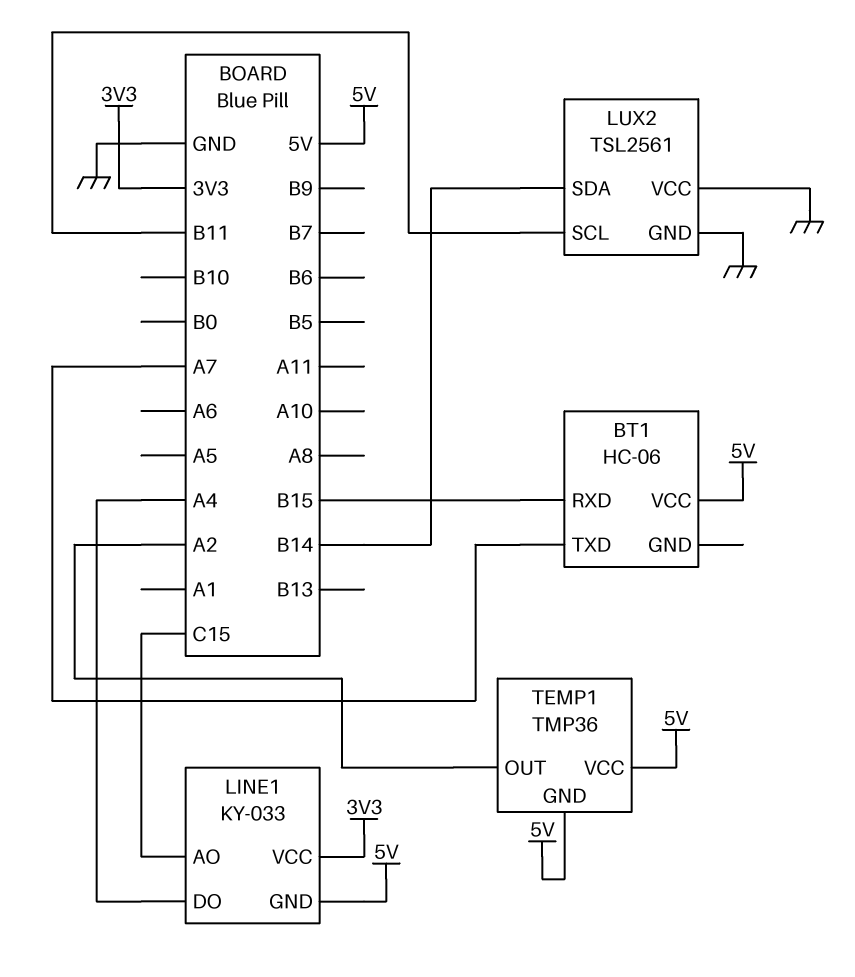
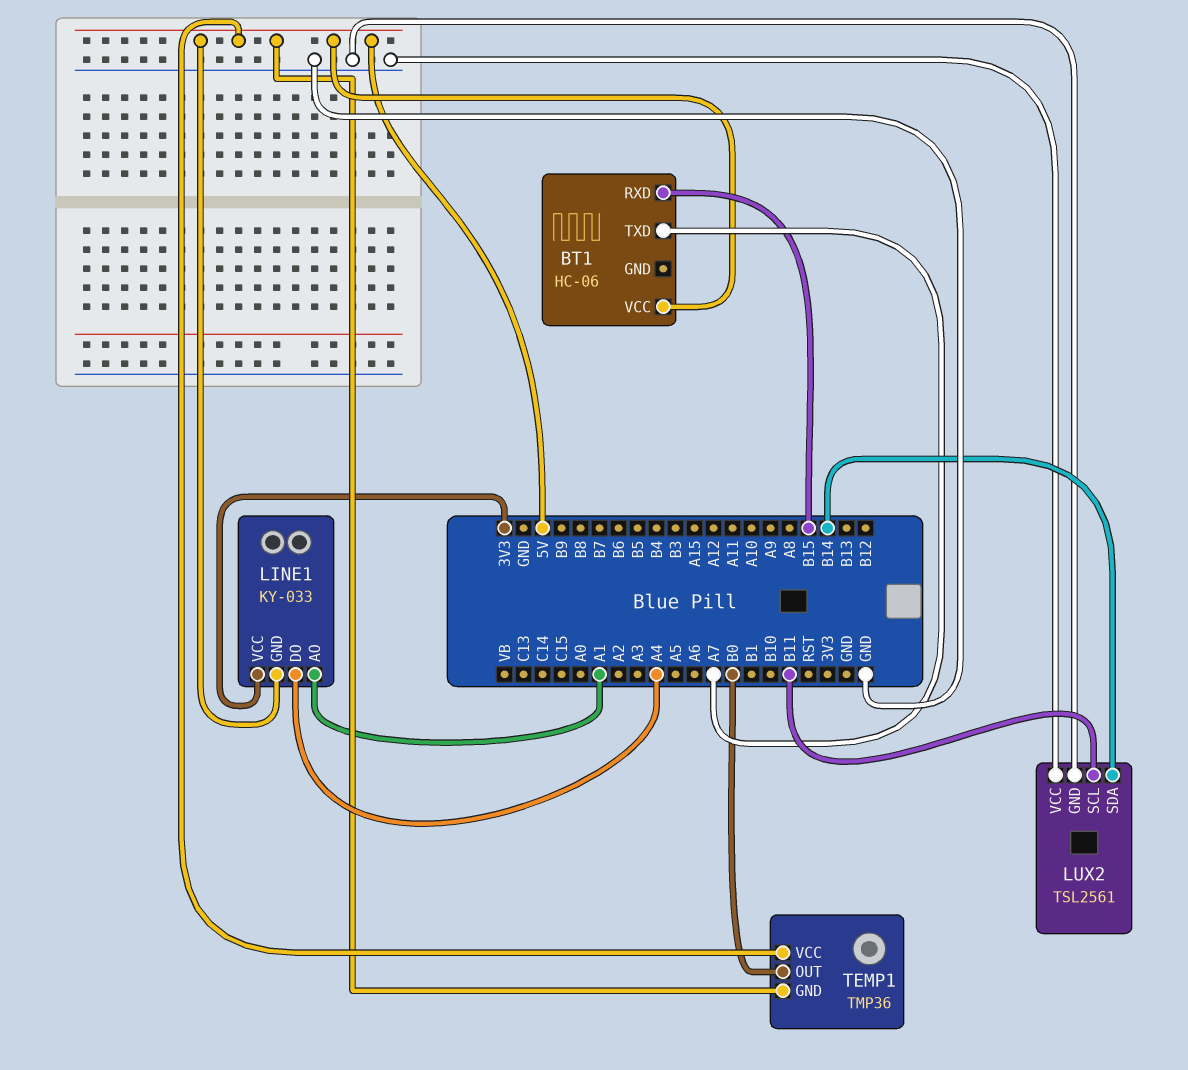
LINE1 pin AO: C15 -> A1
TEMP1 pin OUT: A2 -> B0

